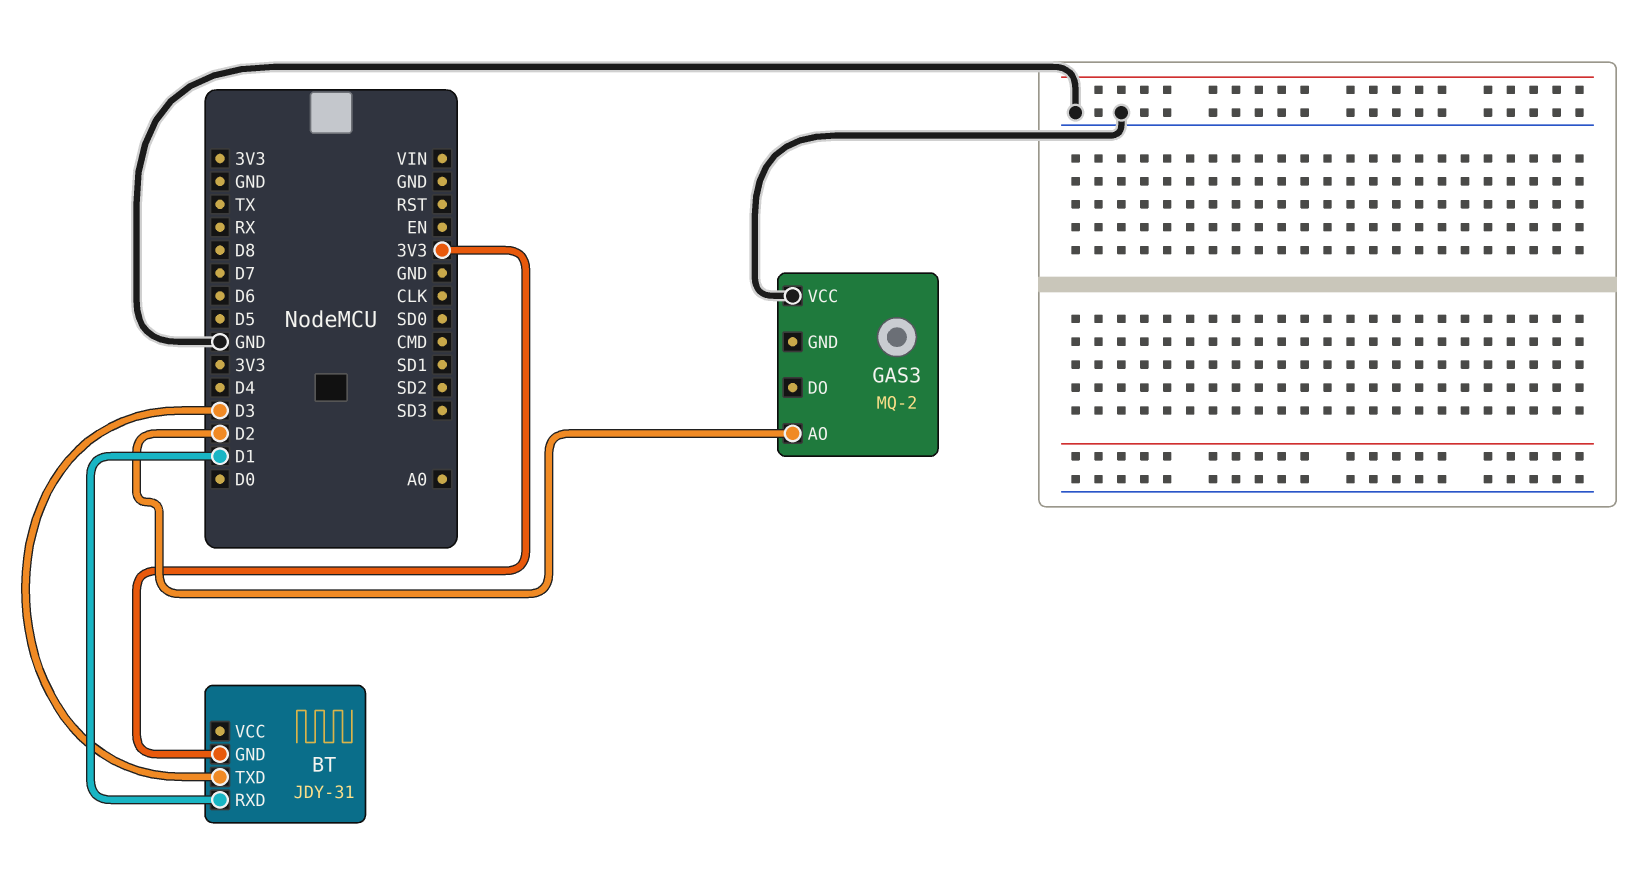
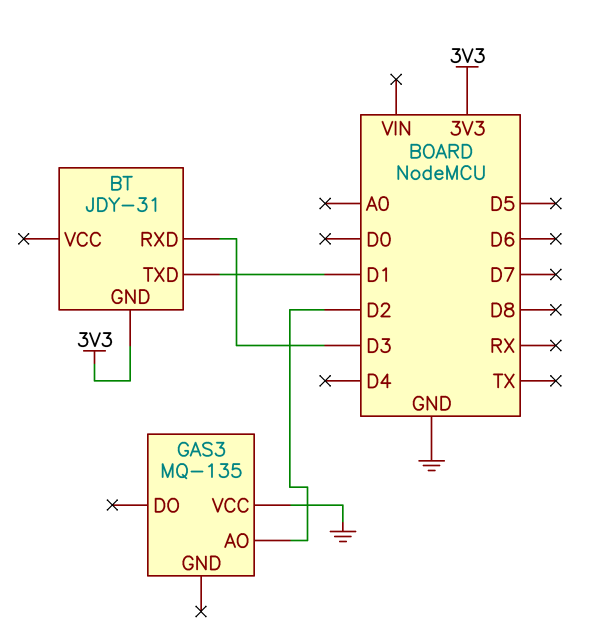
BT pin RXD: D1 -> D3
BT pin TXD: D3 -> D1
GAS3: MQ-2 -> MQ-135

